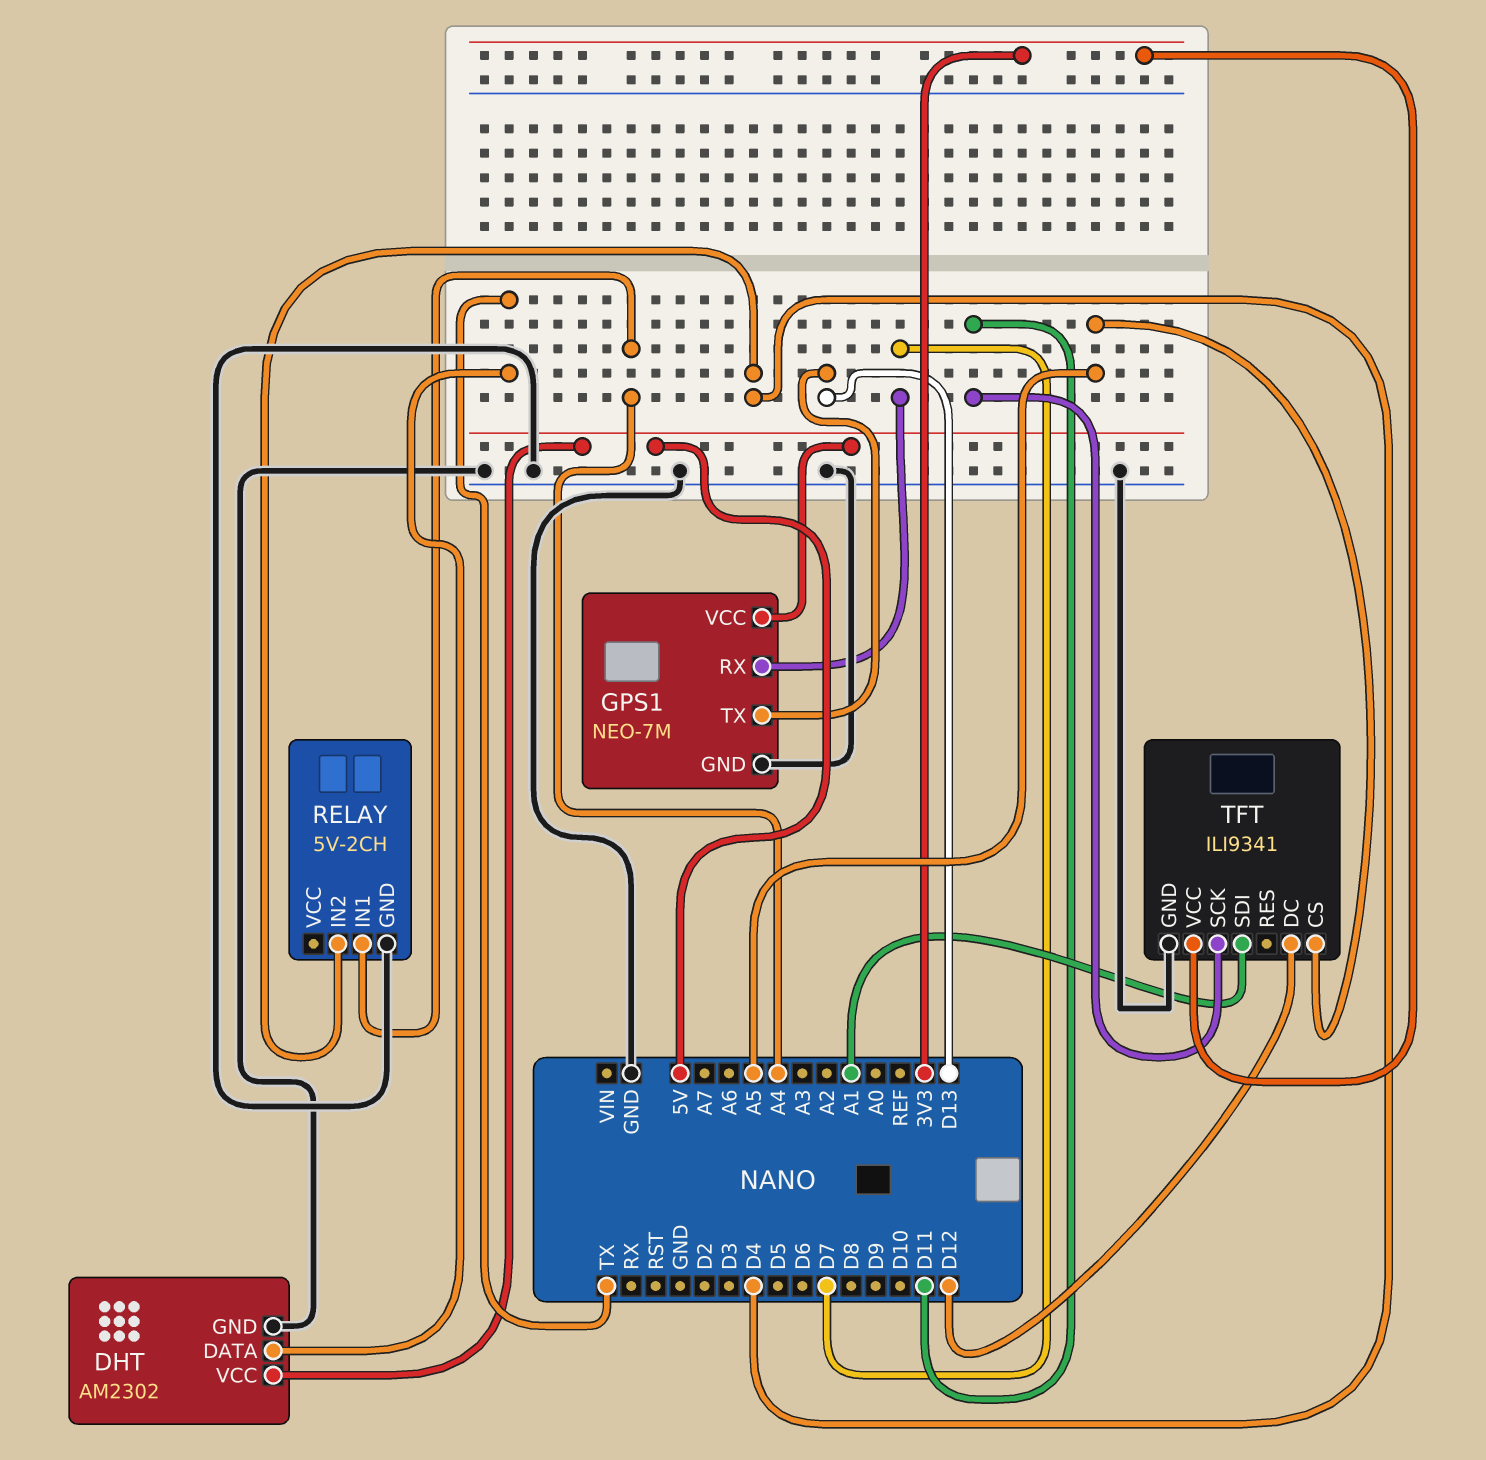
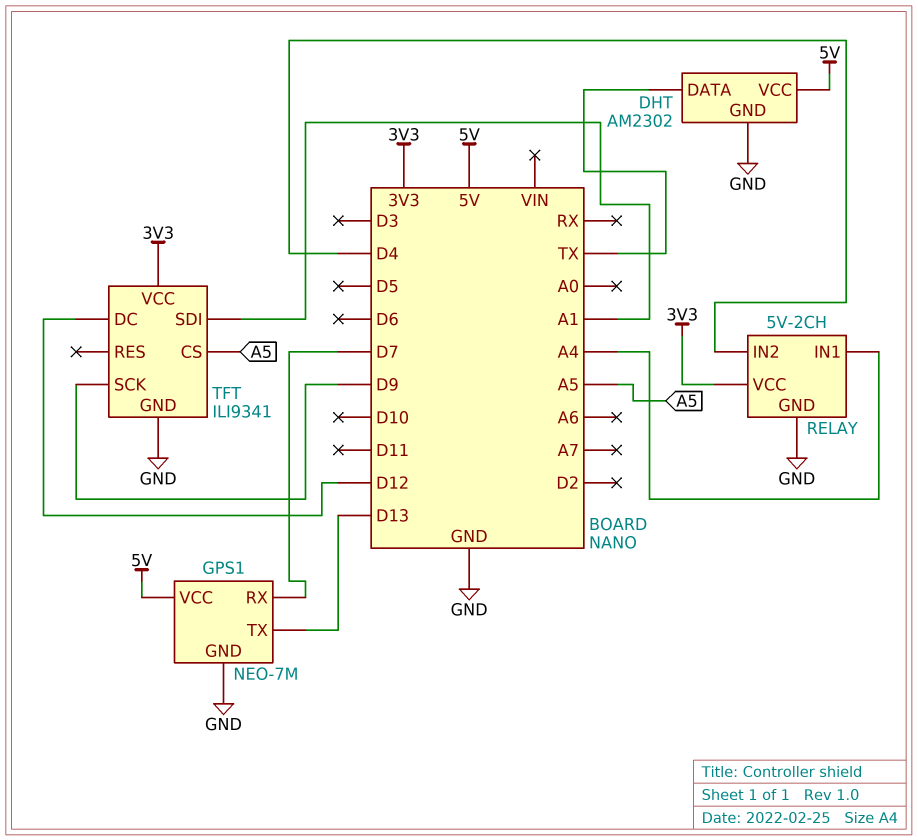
RELAY pin VCC: none -> 3V3
TFT pin SCK: D11 -> D9

